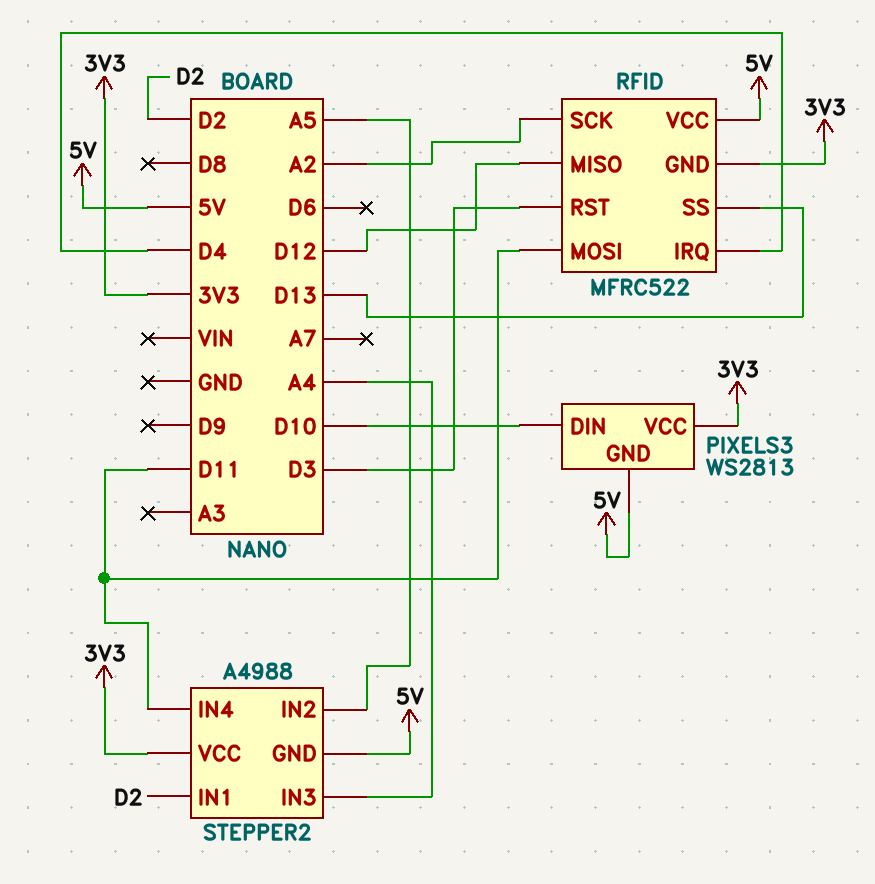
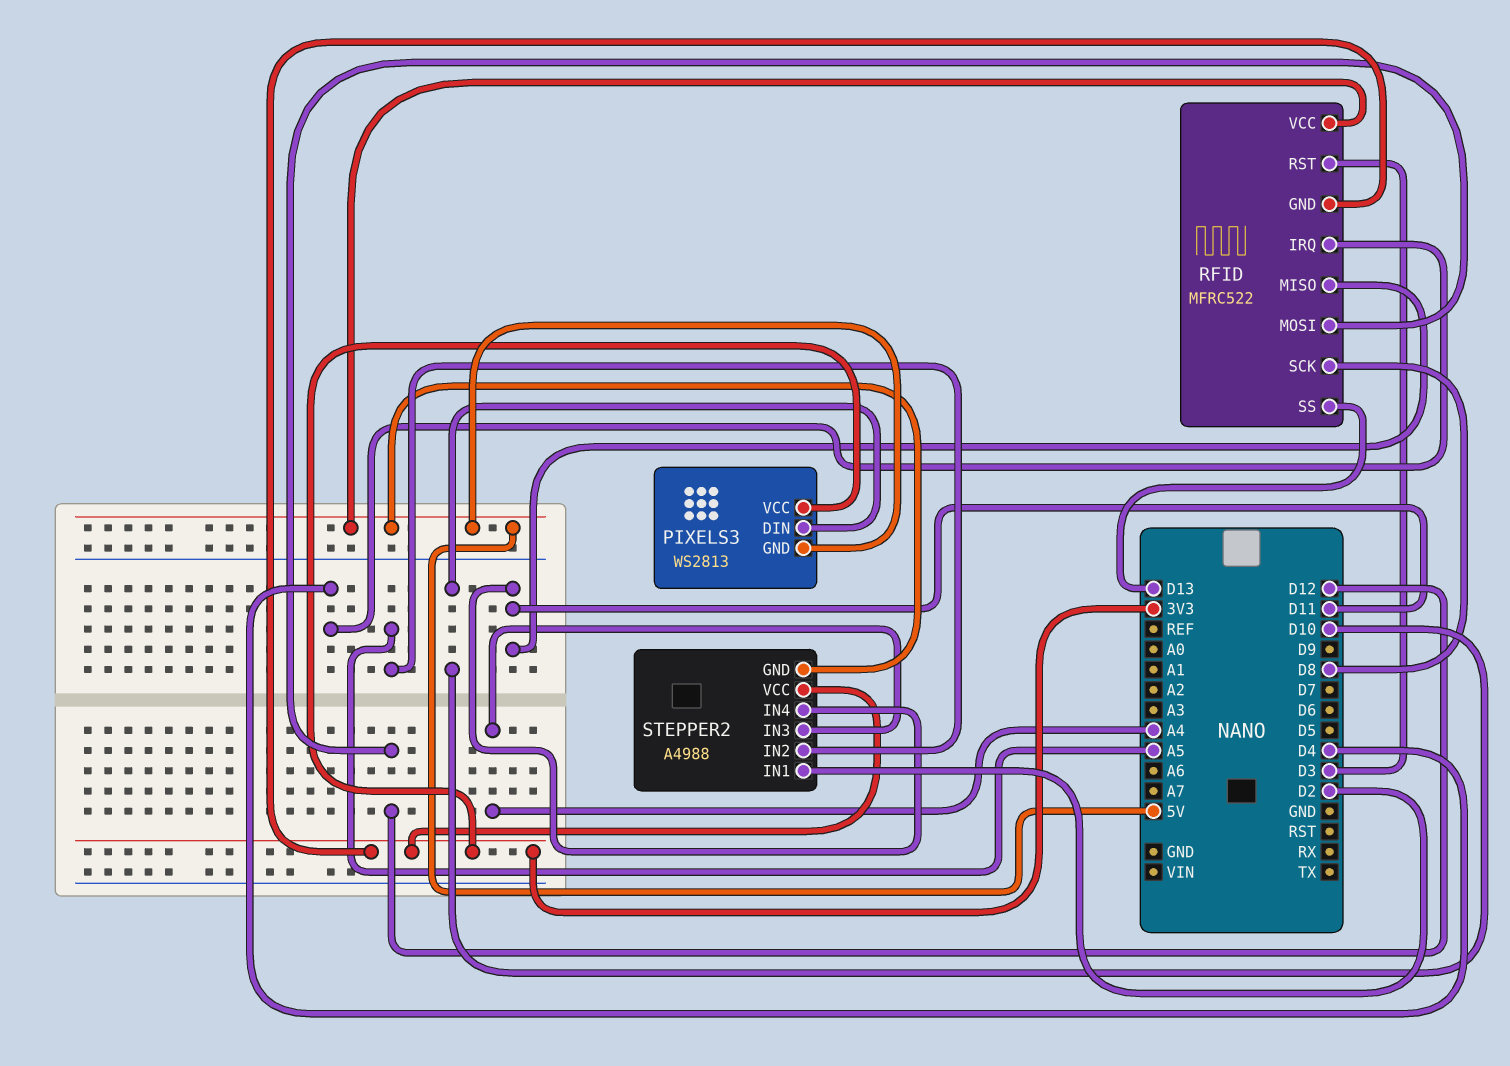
RFID pin MISO: D12 -> D11
RFID pin MOSI: D11 -> D12
RFID pin SCK: A2 -> D8

